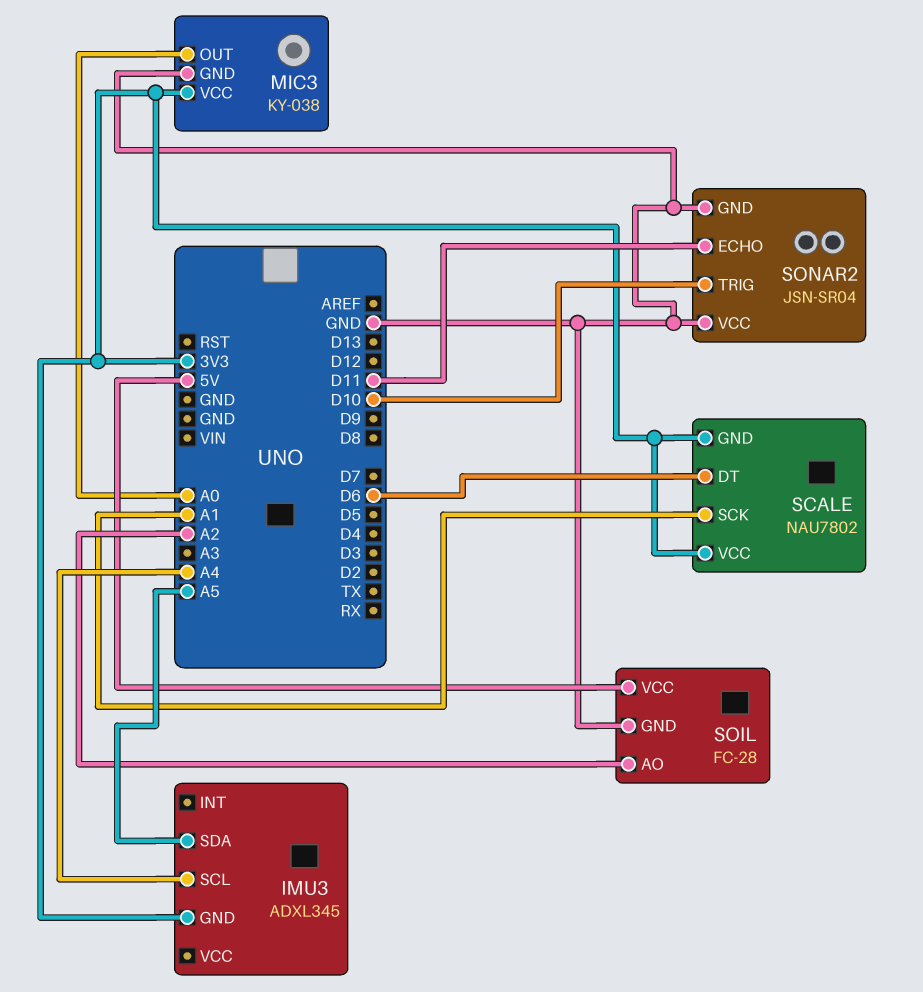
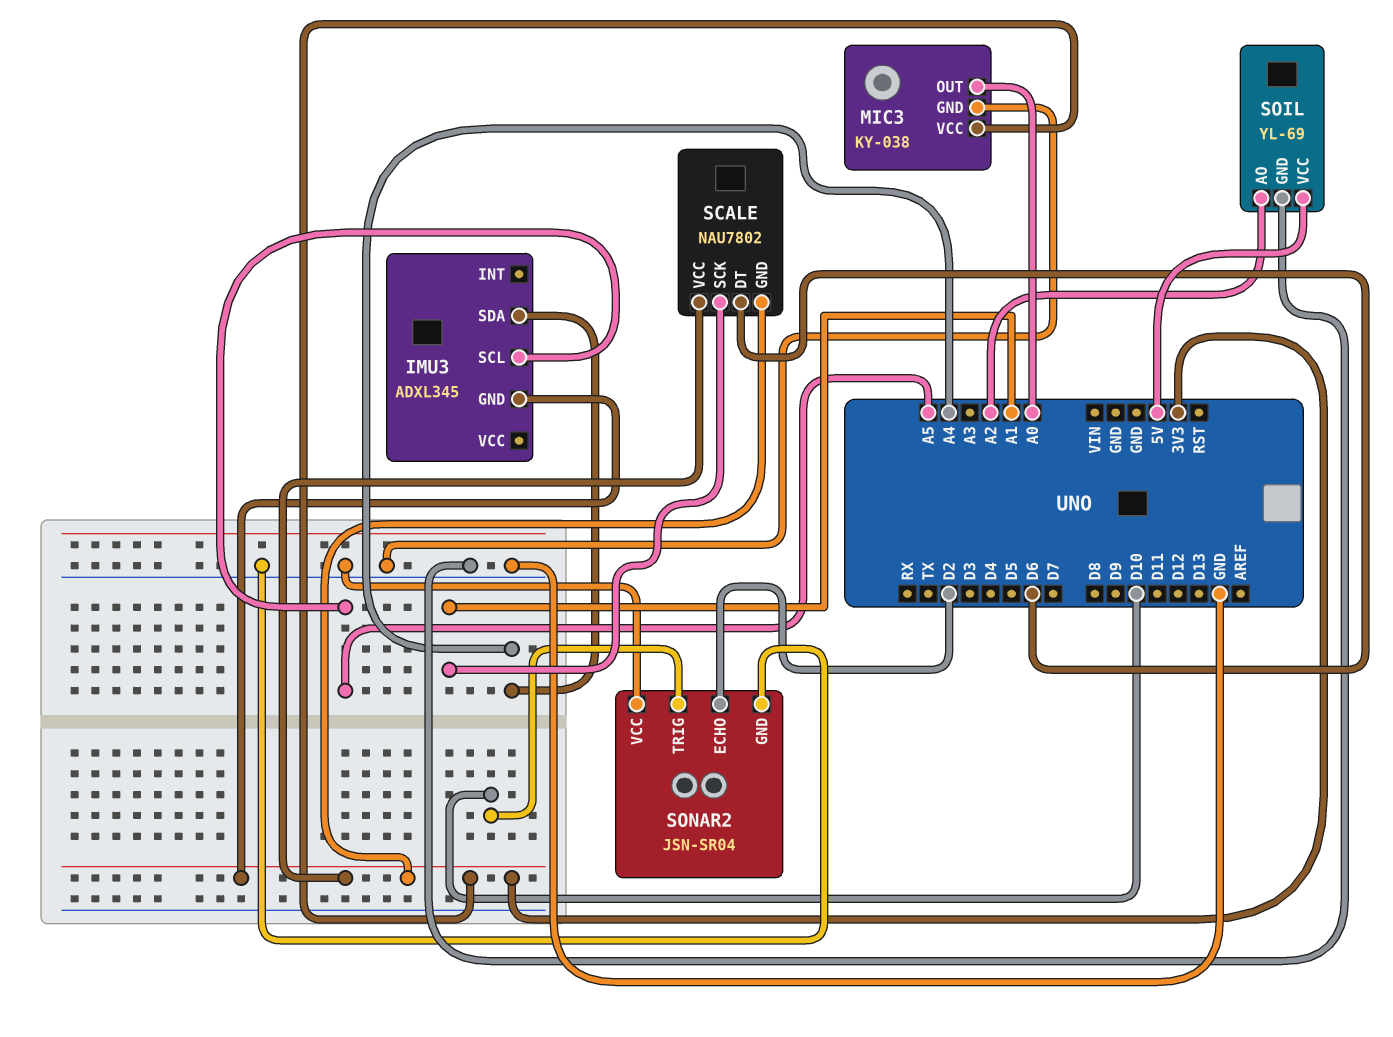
IMU3 pin SCL: A4 -> A5
IMU3 pin SDA: A5 -> A4
SOIL: FC-28 -> YL-69
SONAR2 pin ECHO: D11 -> D2

